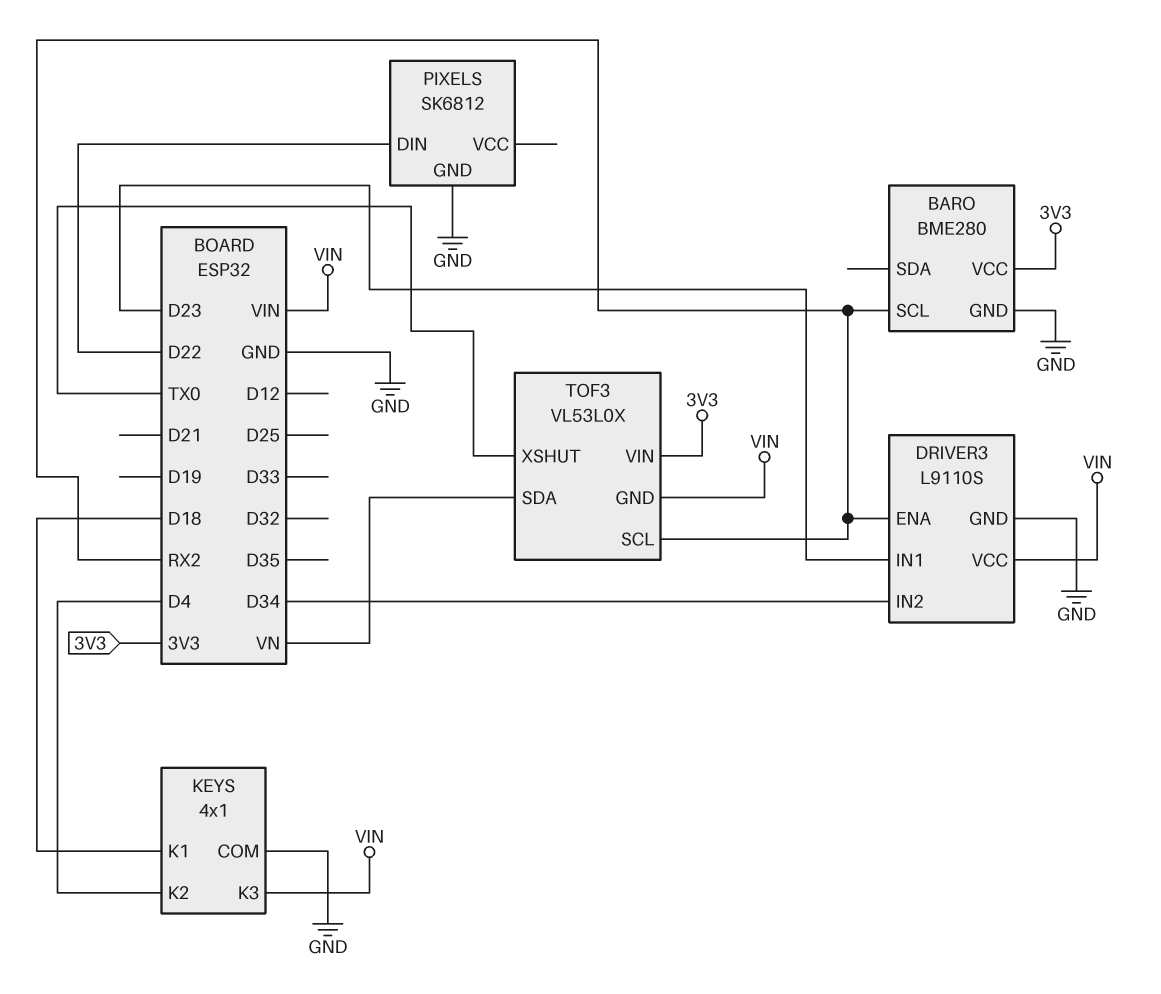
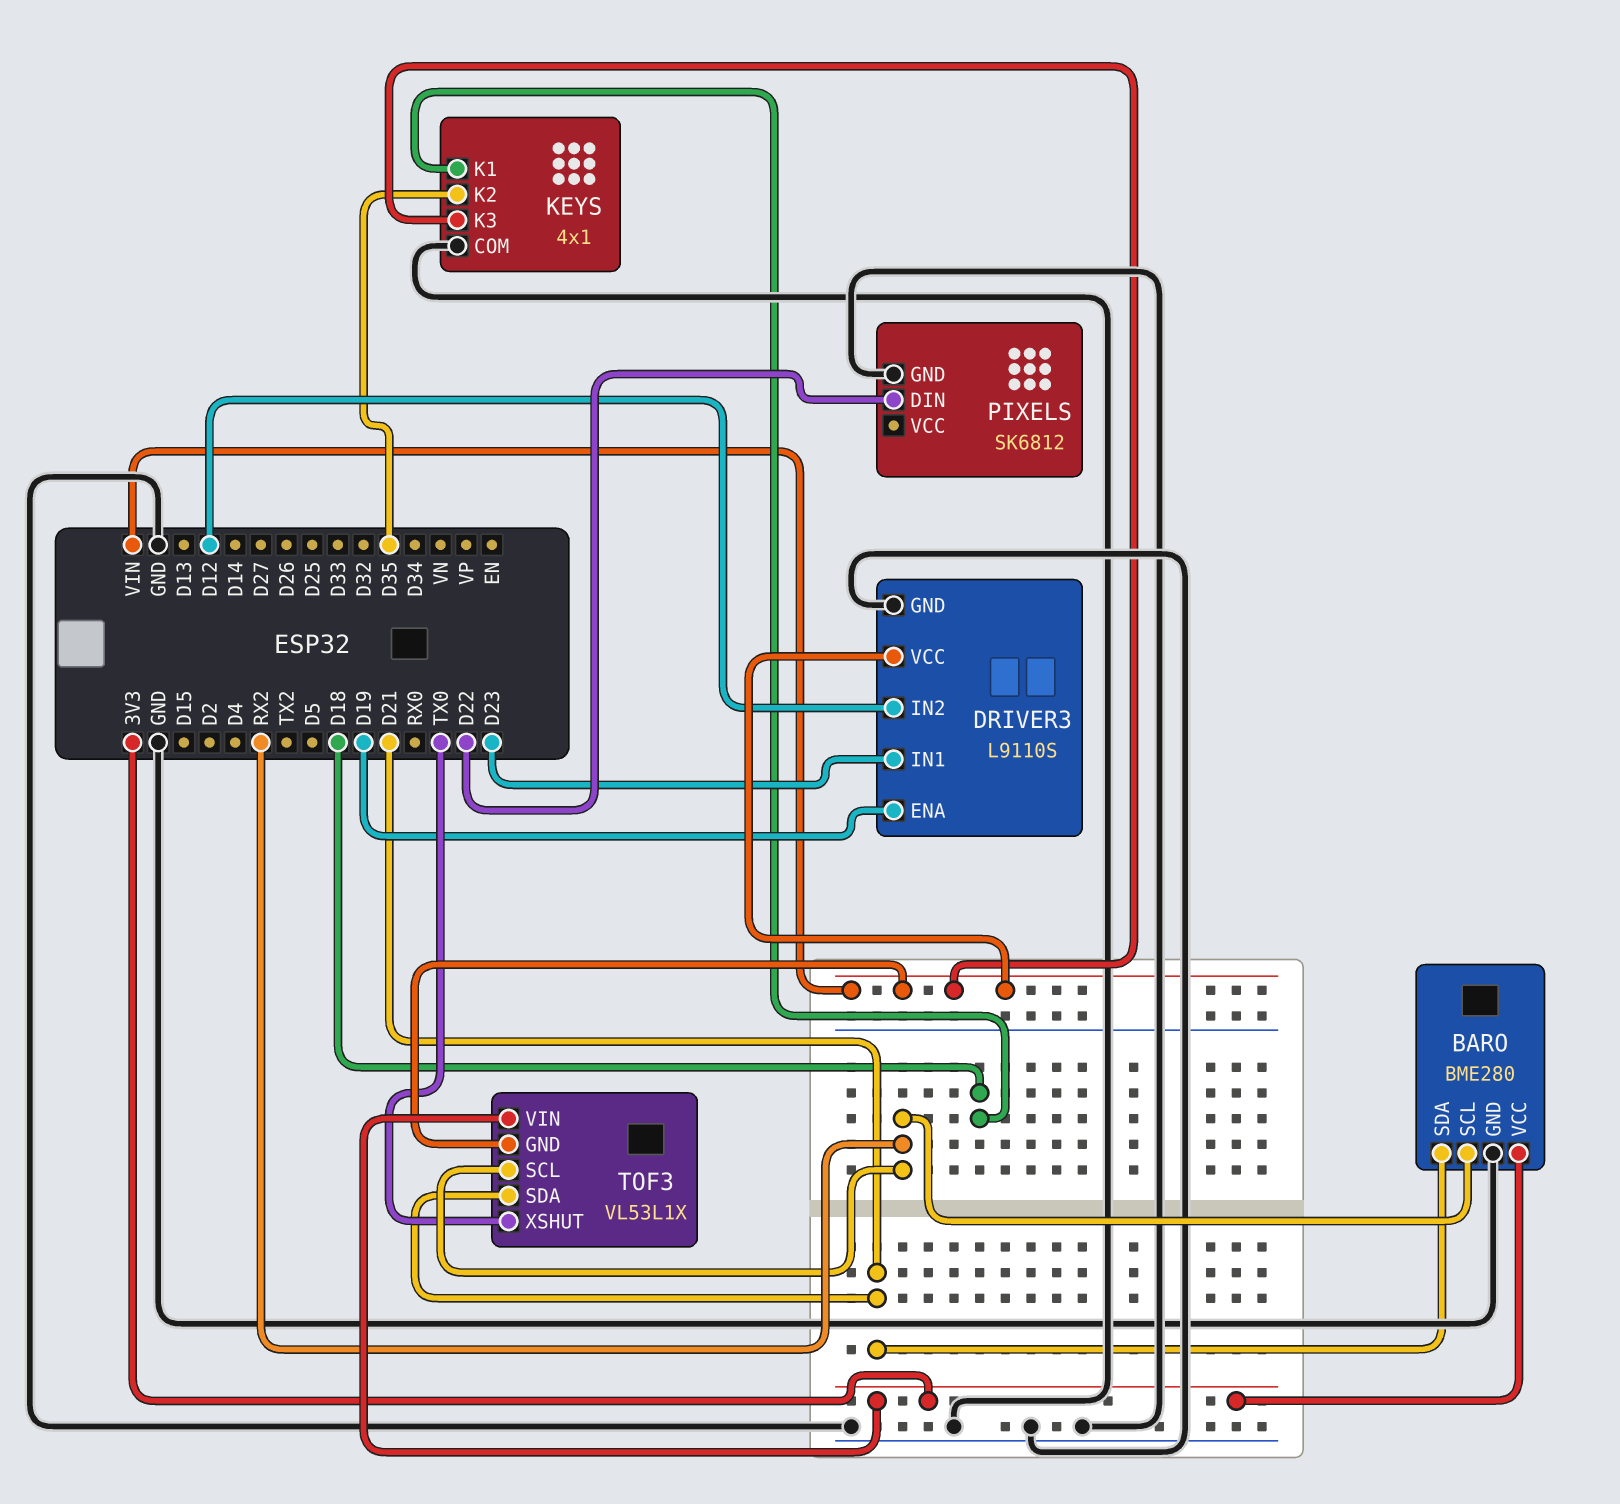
BARO pin SDA: none -> D21
DRIVER3 pin ENA: RX2 -> D19
DRIVER3 pin IN2: D34 -> D12
KEYS pin K2: D4 -> D35
TOF3: VL53L0X -> VL53L1X
TOF3 pin SDA: VN -> D21

